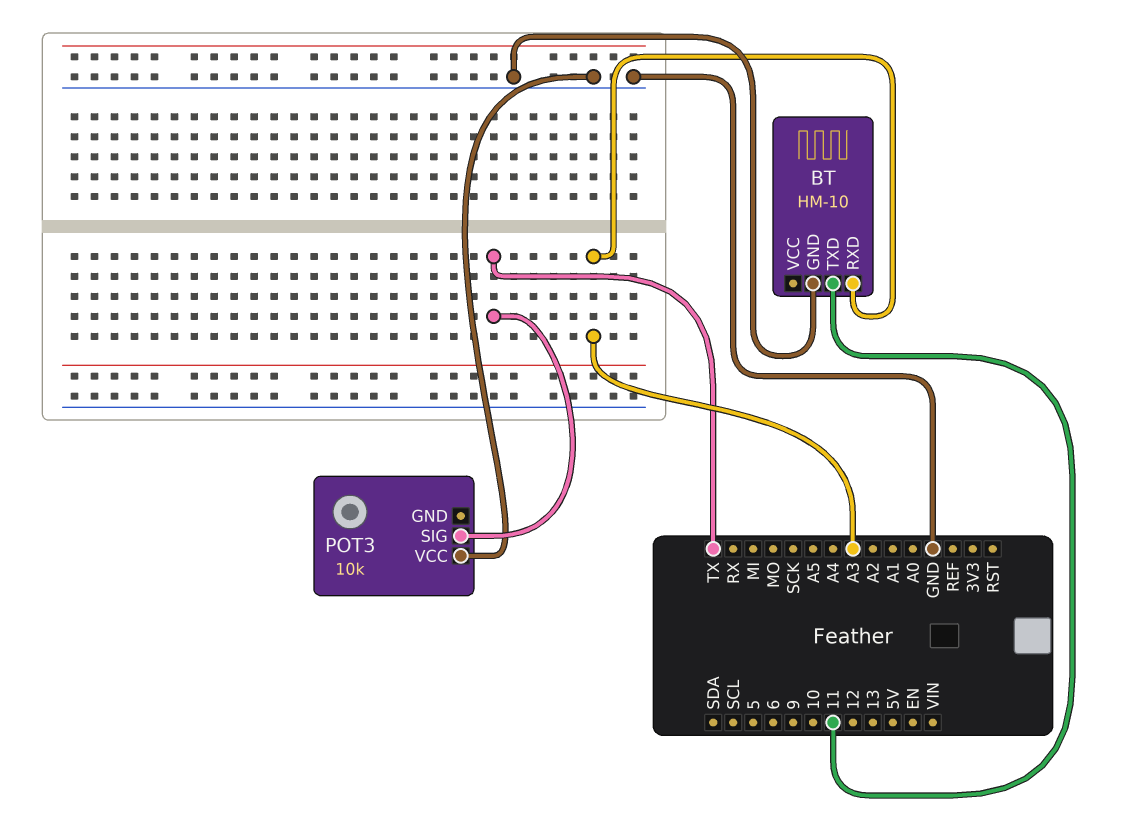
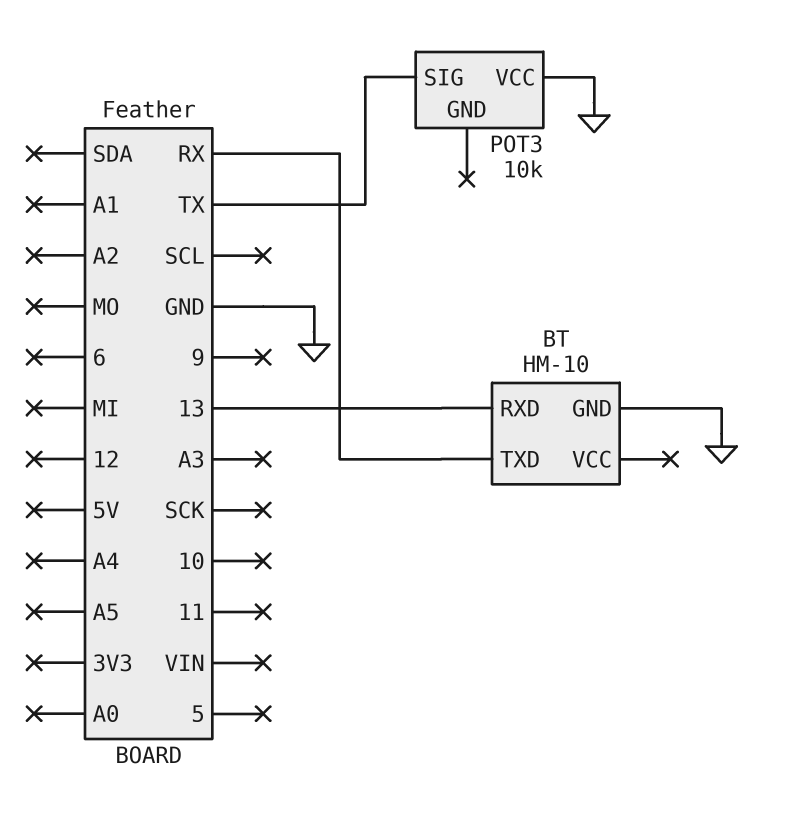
BT pin RXD: A3 -> 13
BT pin TXD: 11 -> RX

